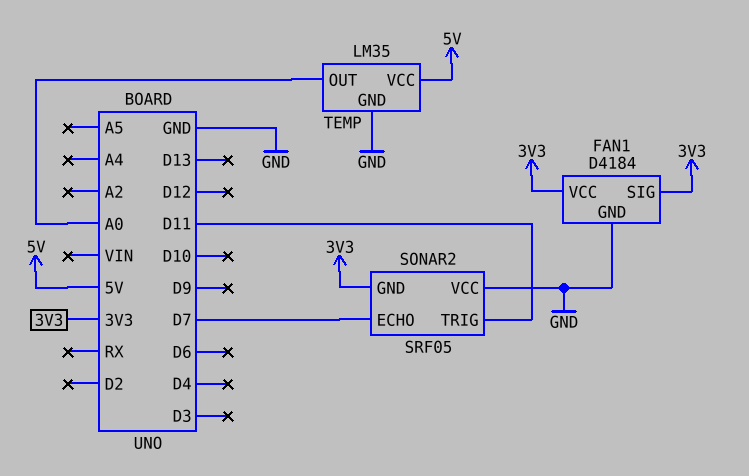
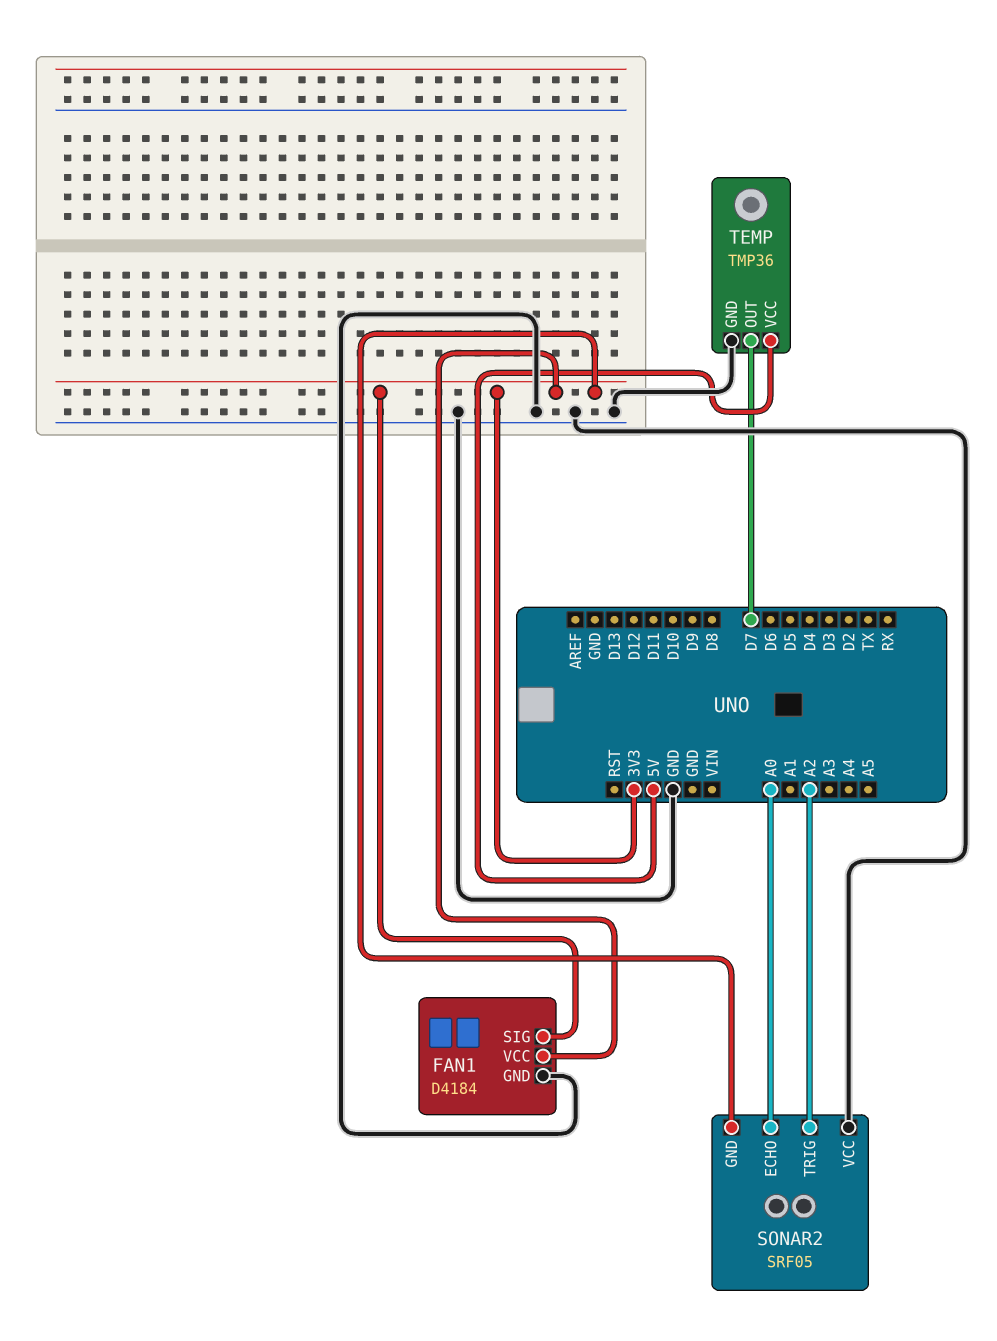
SONAR2 pin ECHO: D7 -> A0
SONAR2 pin TRIG: D11 -> A2
TEMP: LM35 -> TMP36
TEMP pin OUT: A0 -> D7

